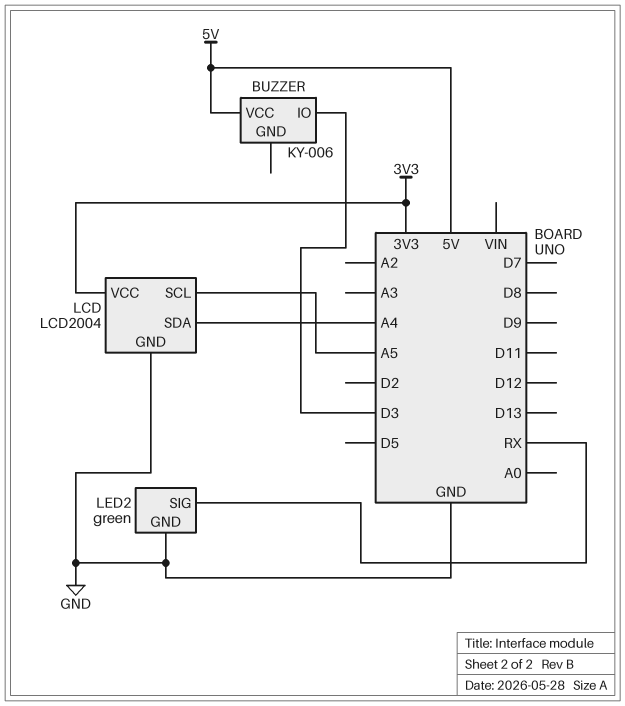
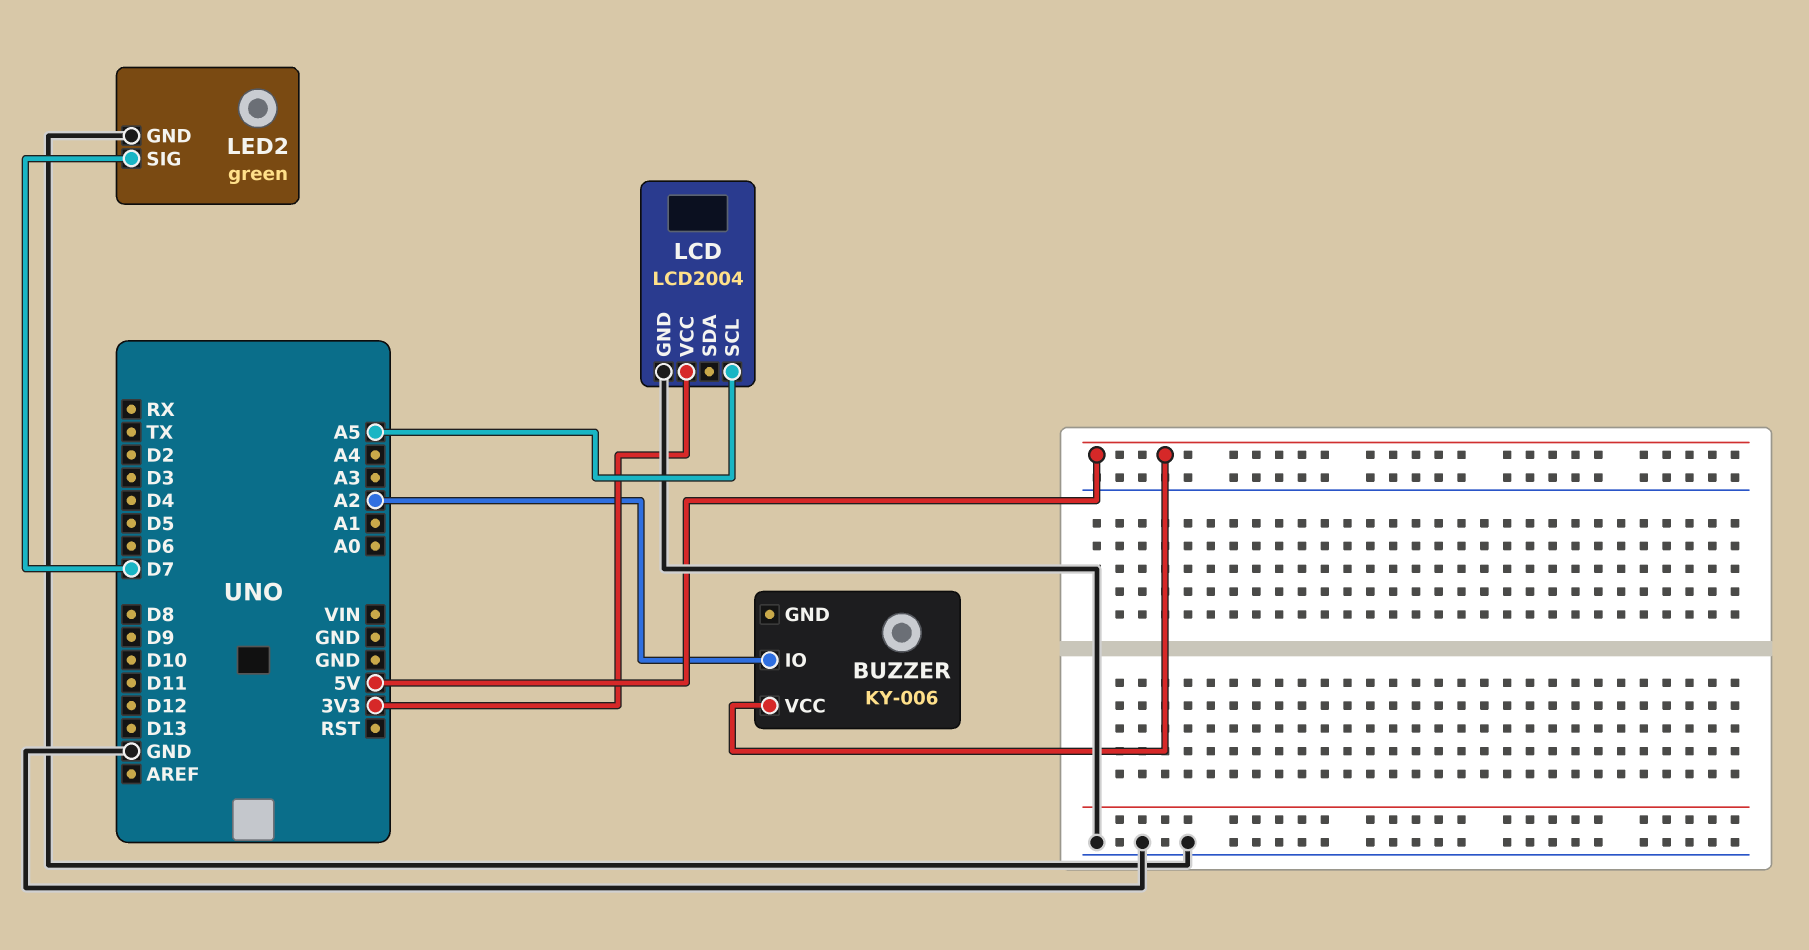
BUZZER pin IO: D3 -> A2
LCD pin SDA: A4 -> none
LED2 pin SIG: RX -> D7

